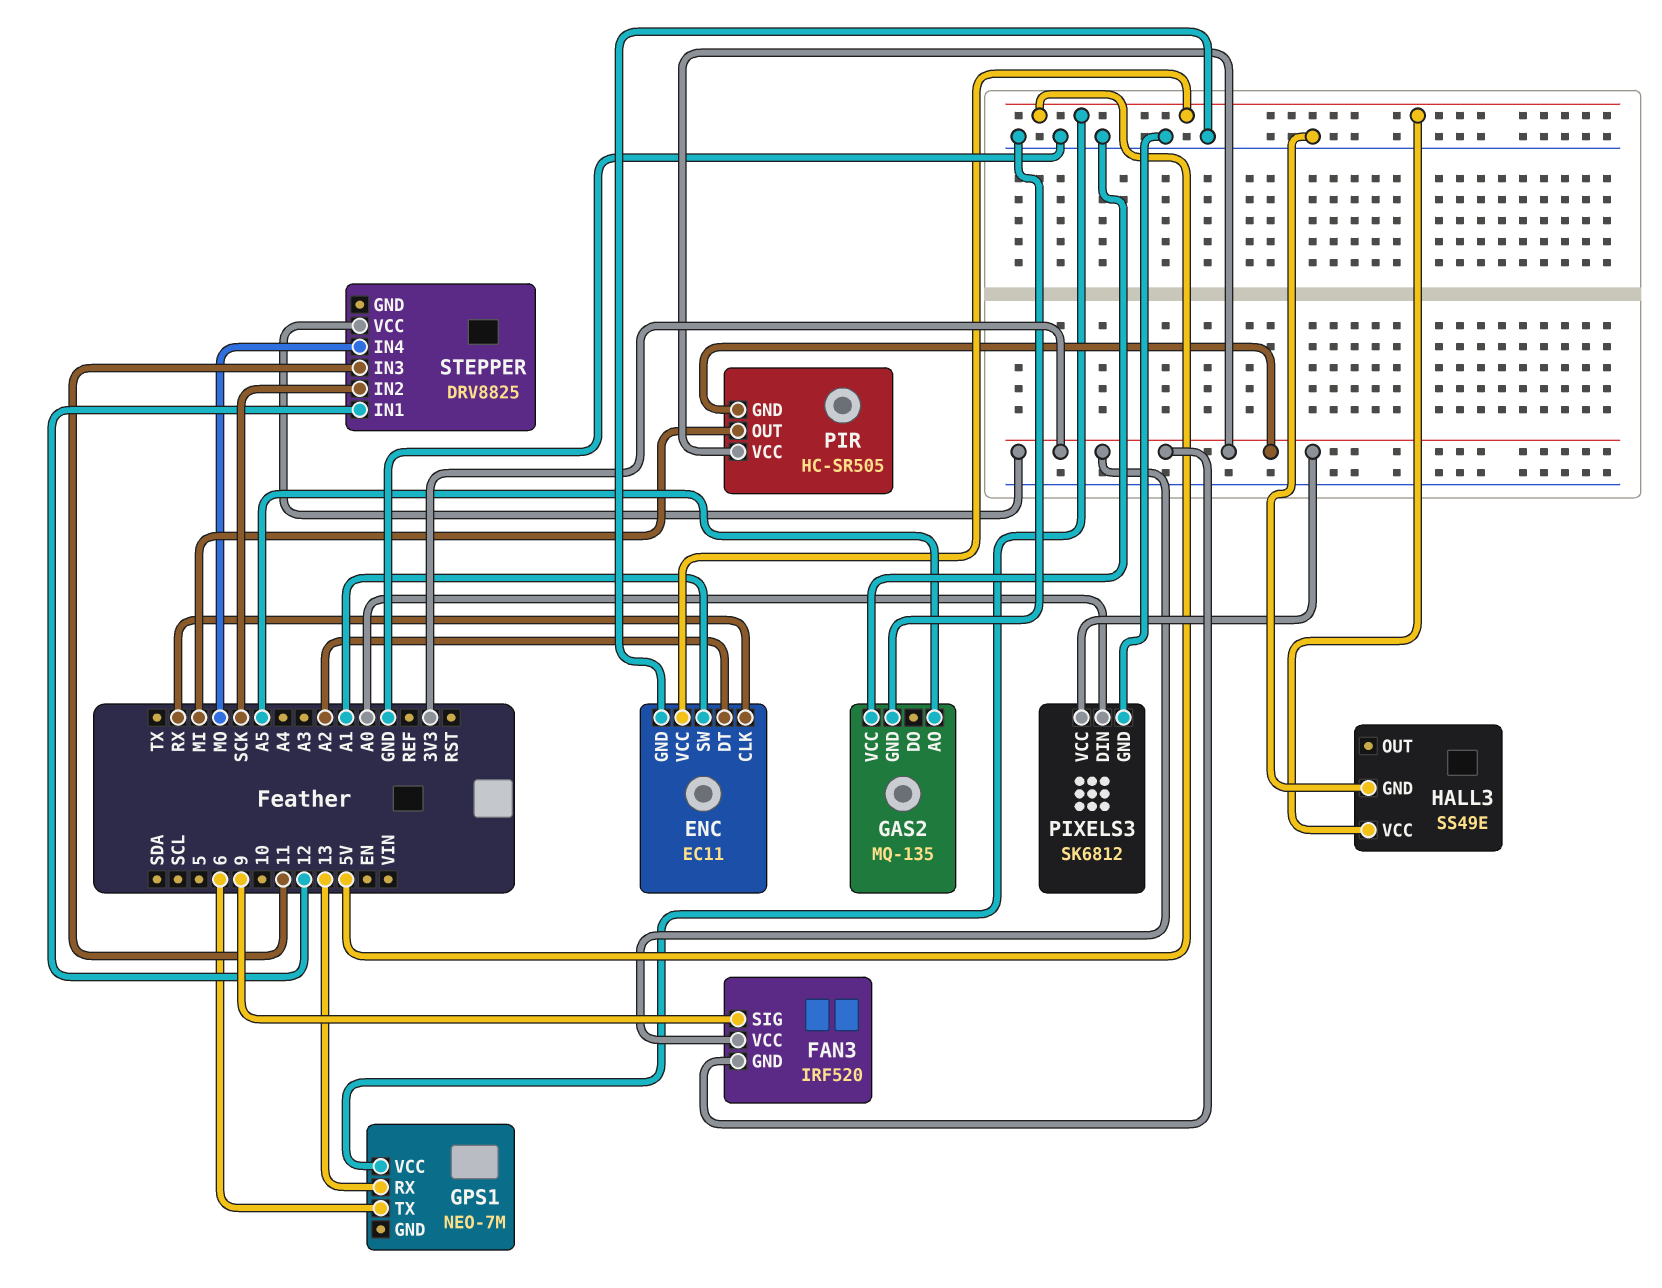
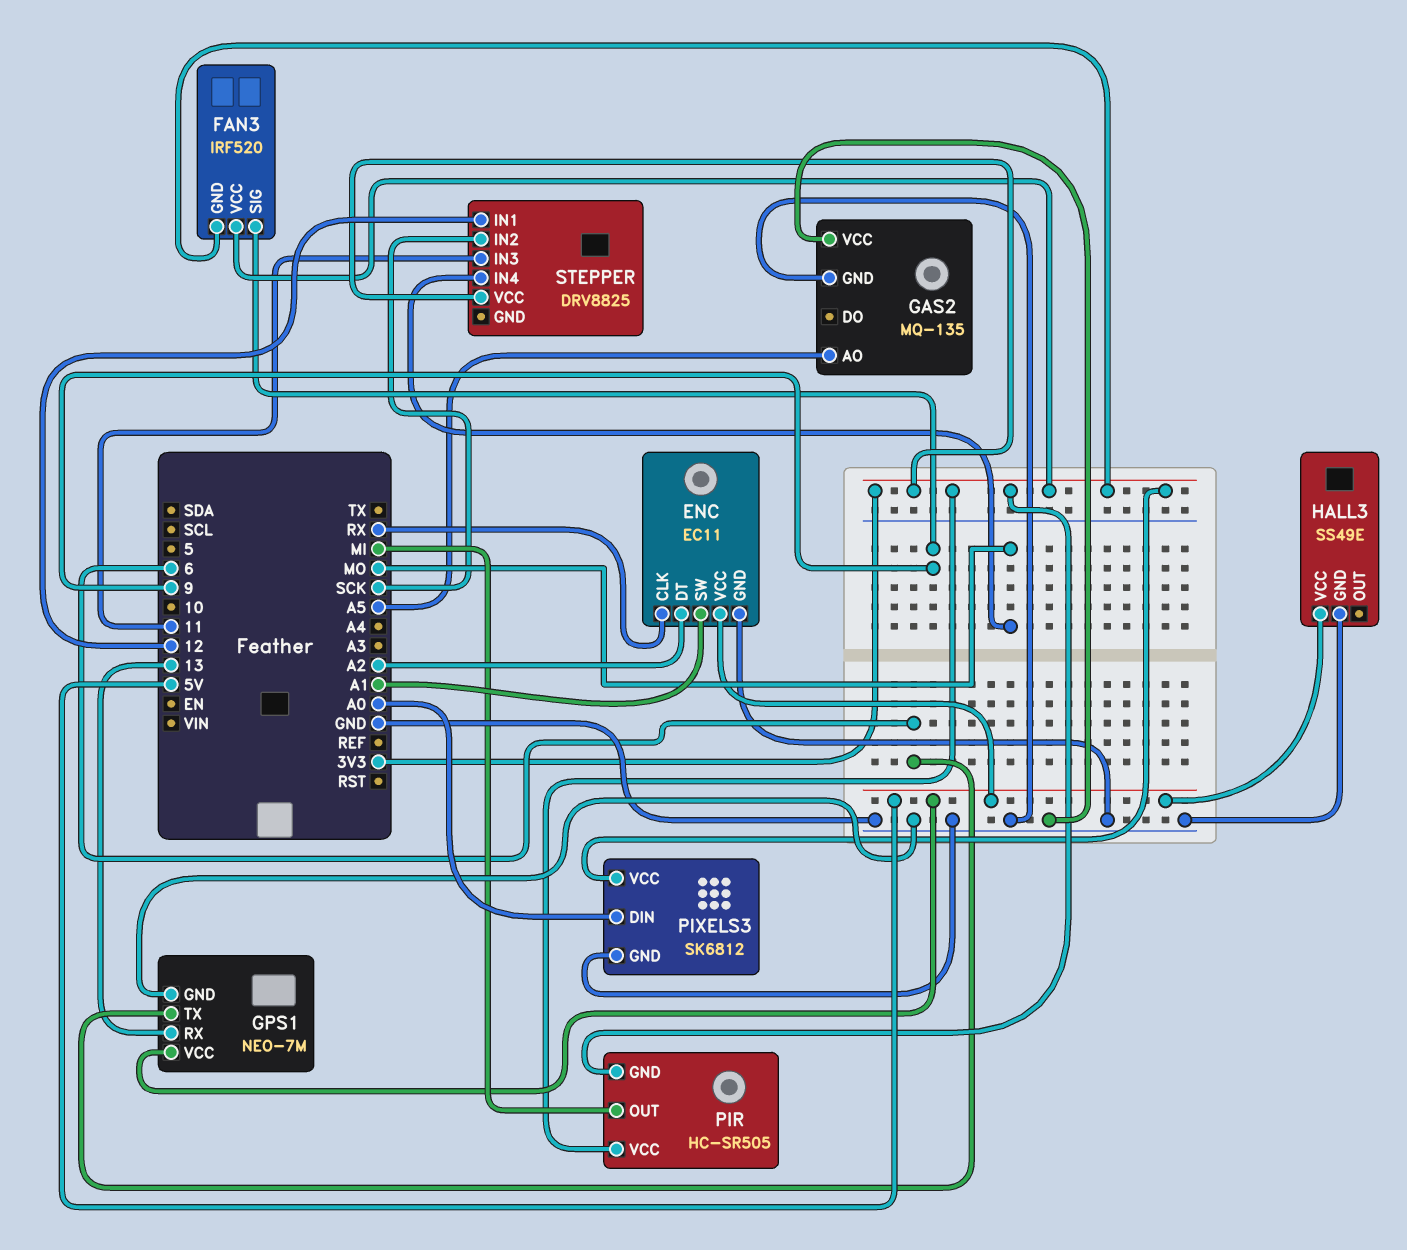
GPS1 pin GND: none -> GND

